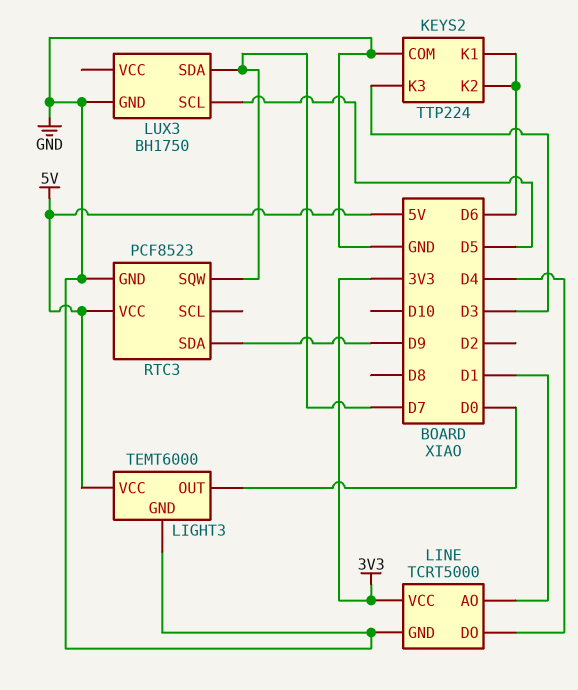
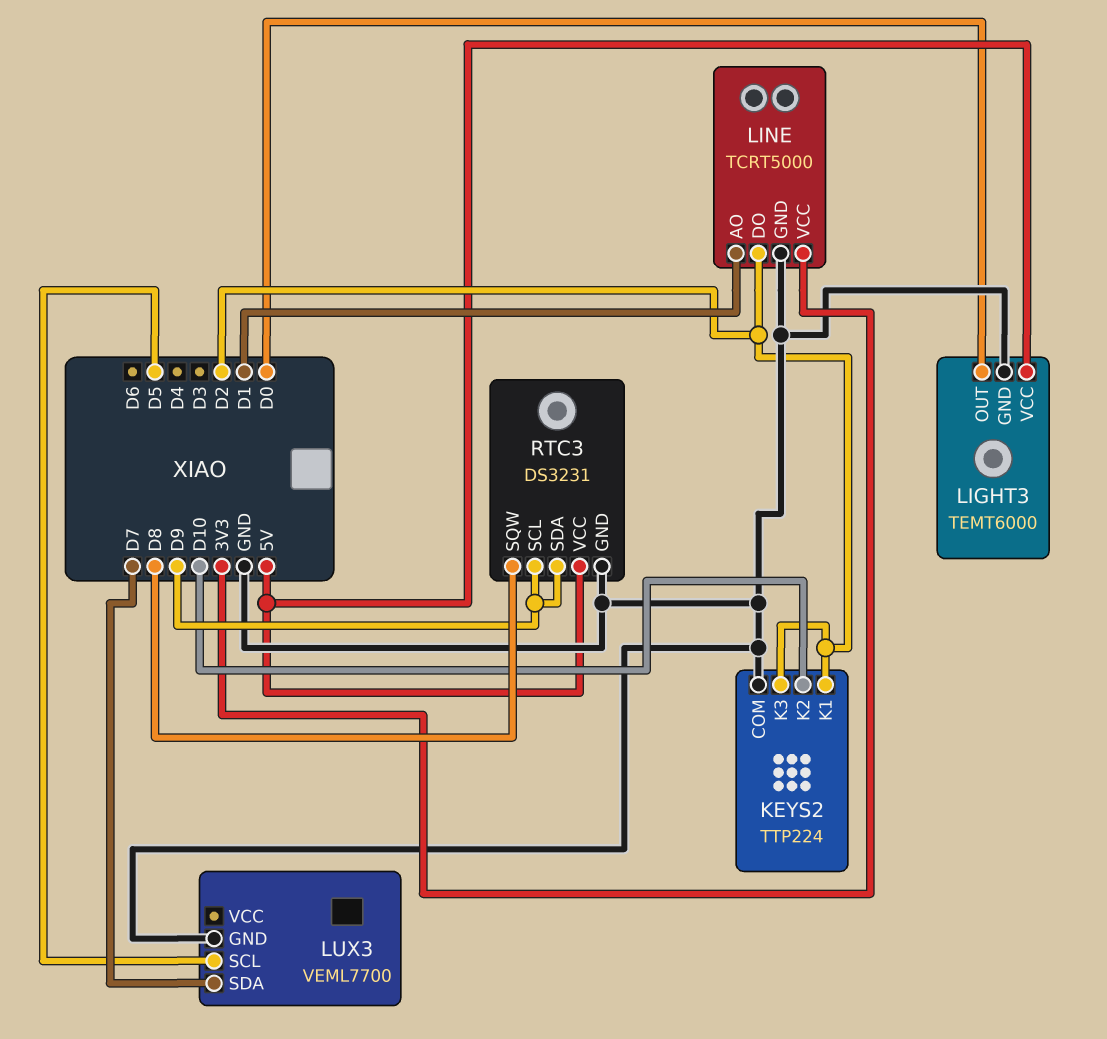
KEYS2 pin K1: D6 -> D2
KEYS2 pin K2: D6 -> D10
KEYS2 pin K3: D3 -> D2
LINE pin DO: D4 -> D2
LUX3: BH1750 -> VEML7700
RTC3: PCF8523 -> DS3231
RTC3 pin SCL: none -> D9
RTC3 pin SQW: D7 -> D8

